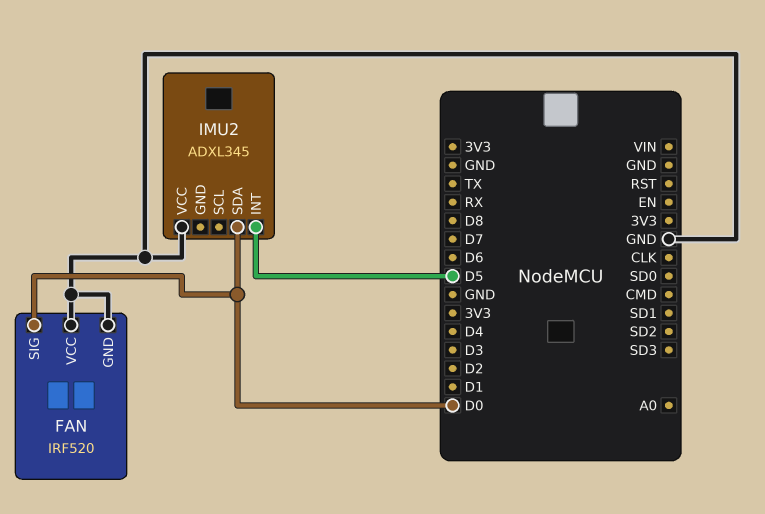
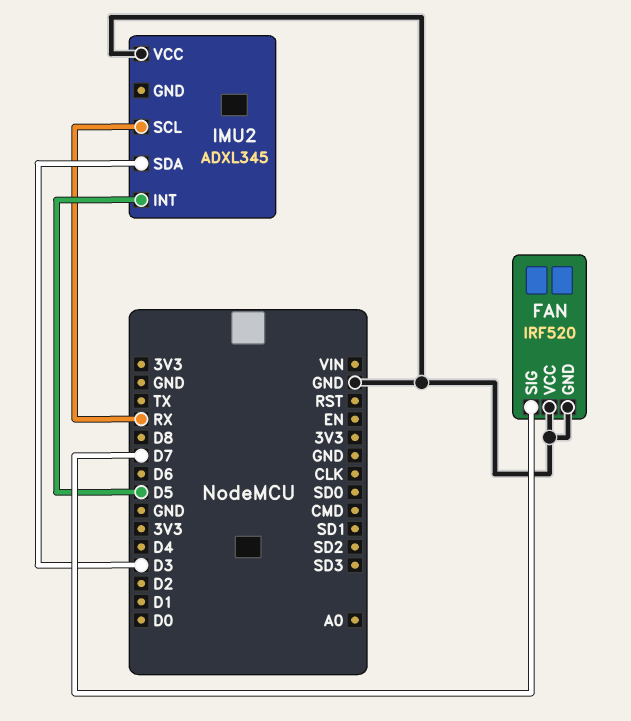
FAN pin SIG: D0 -> D7
IMU2 pin SCL: none -> RX
IMU2 pin SDA: D0 -> D3

